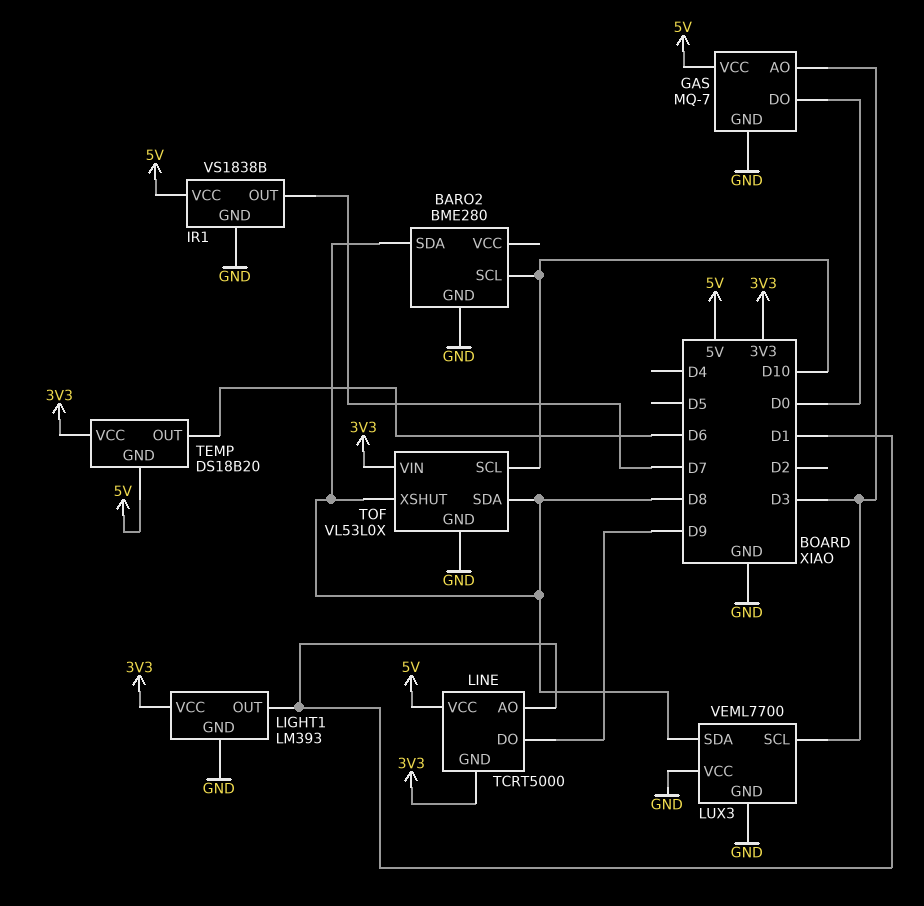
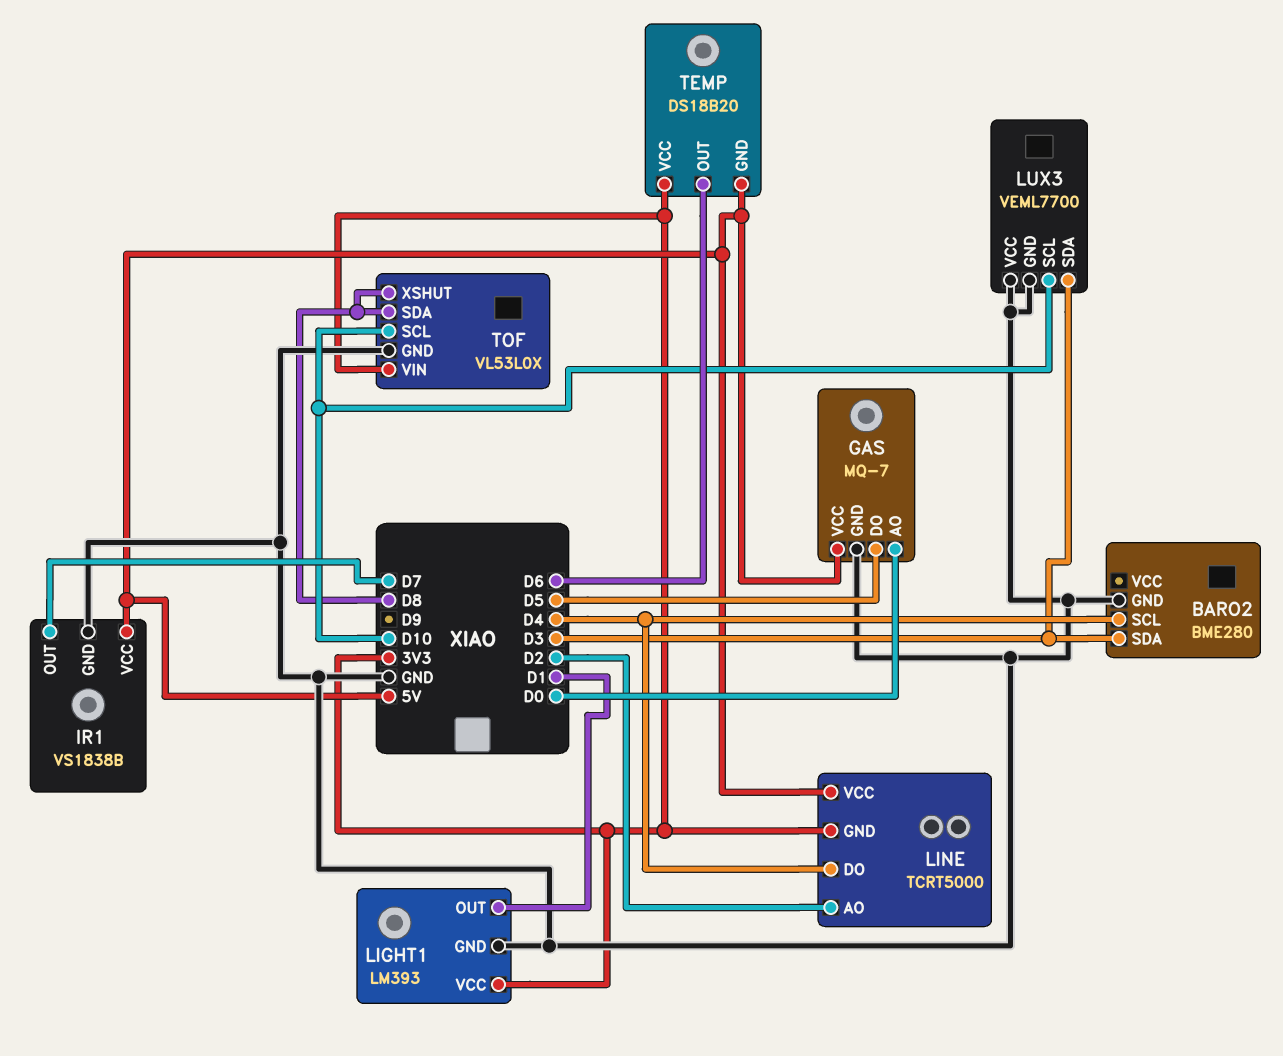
BARO2 pin SCL: D10 -> D4
BARO2 pin SDA: D8 -> D3
GAS pin AO: D3 -> D0
GAS pin DO: D0 -> D5
LINE pin AO: D1 -> D2
LINE pin DO: D9 -> D4
LUX3 pin SCL: D3 -> D10
LUX3 pin SDA: D8 -> D3

